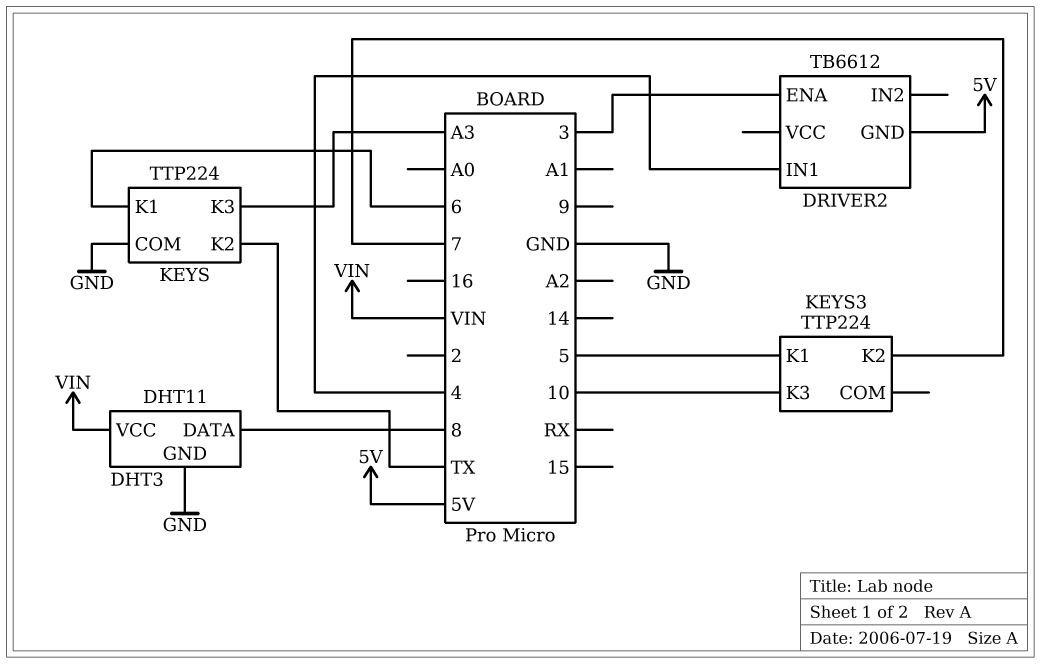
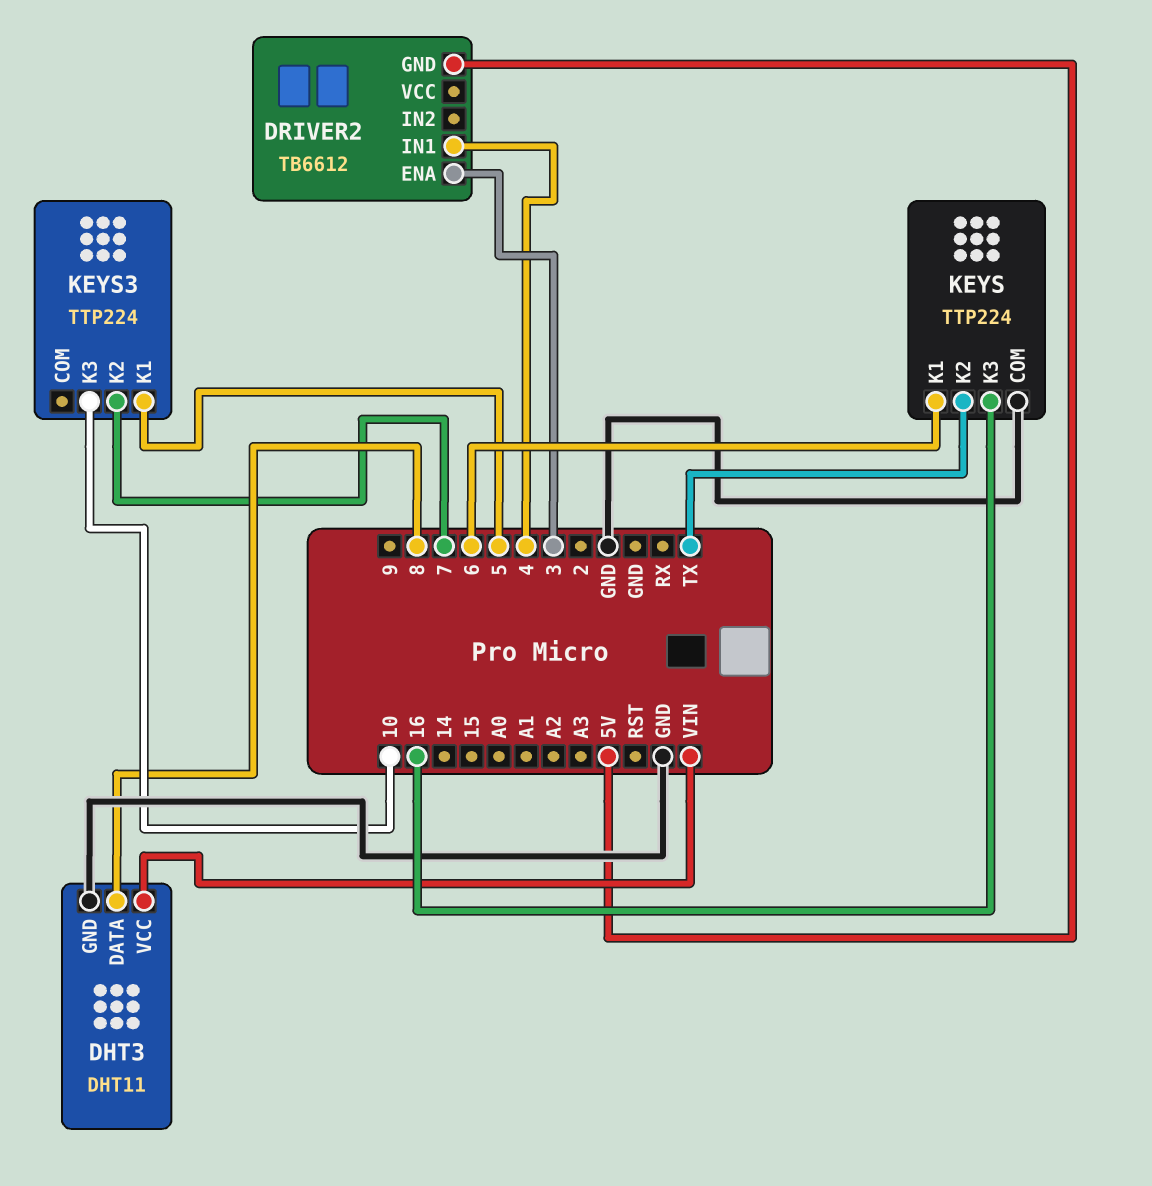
KEYS pin K3: A3 -> 16

